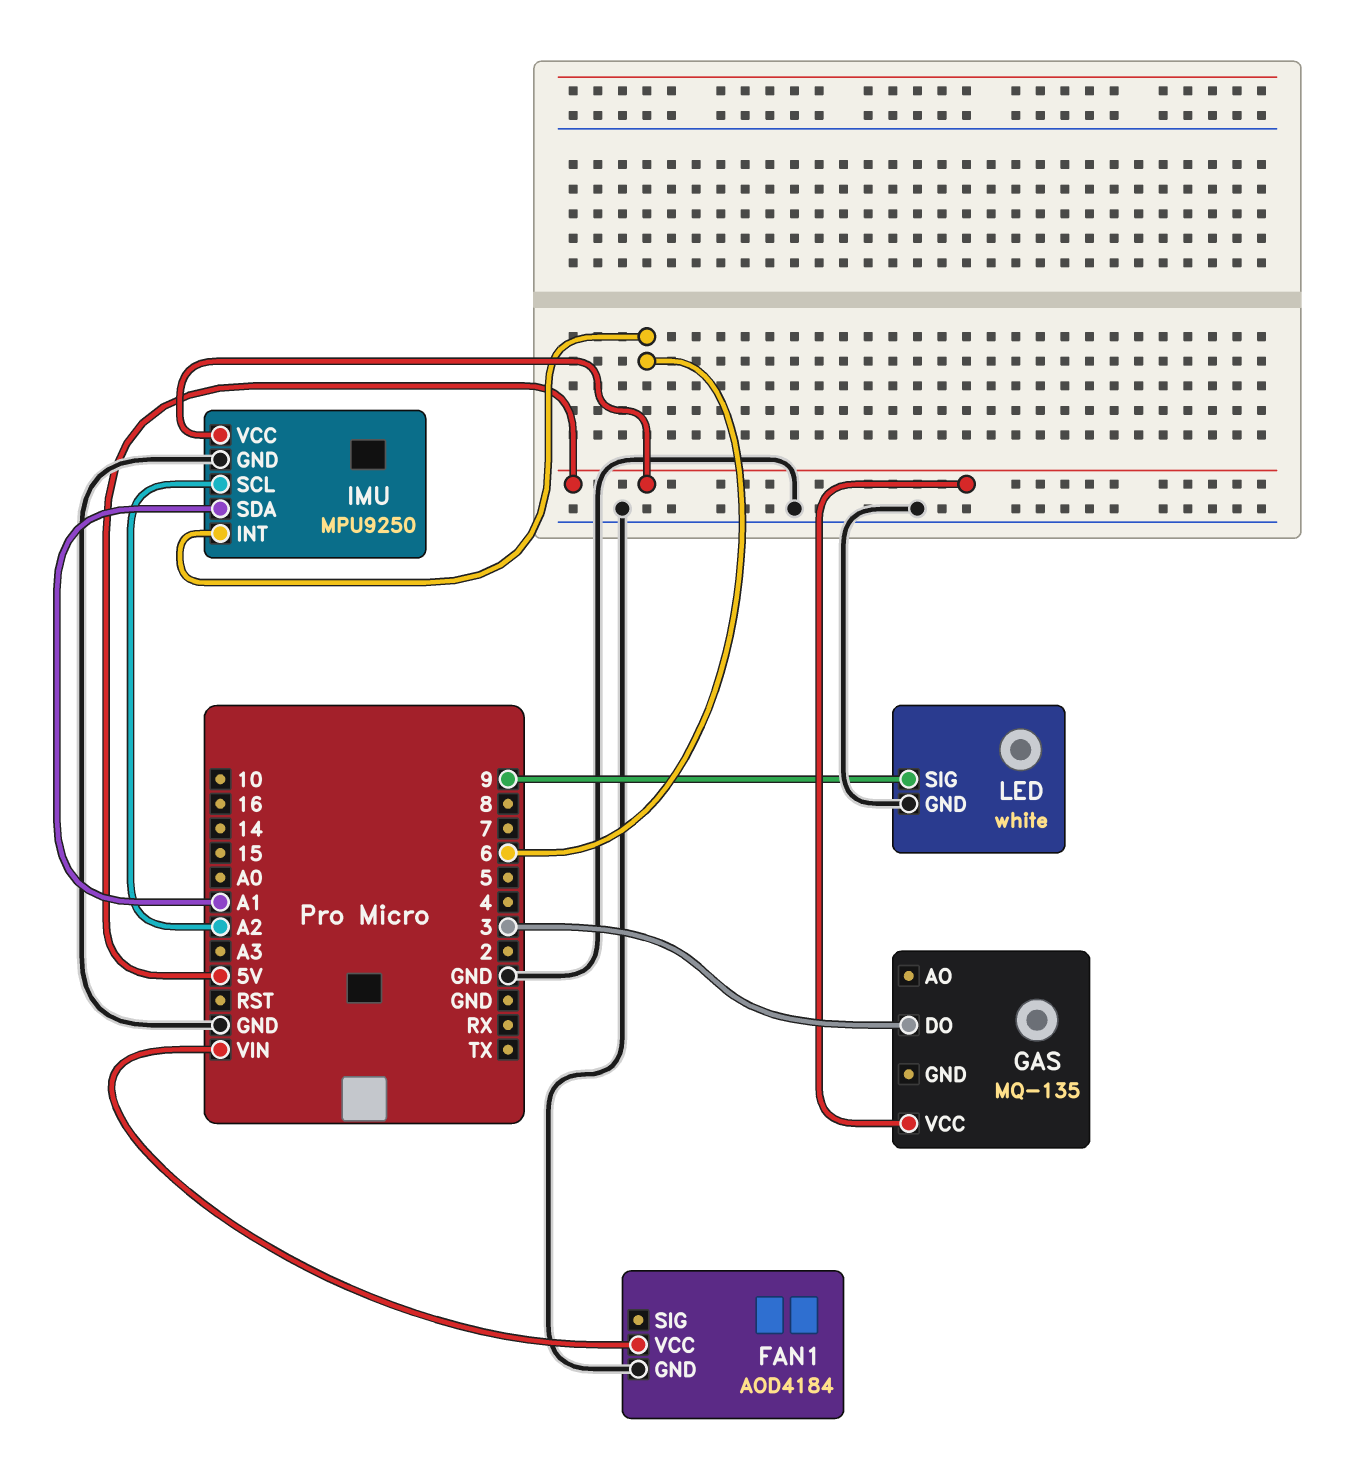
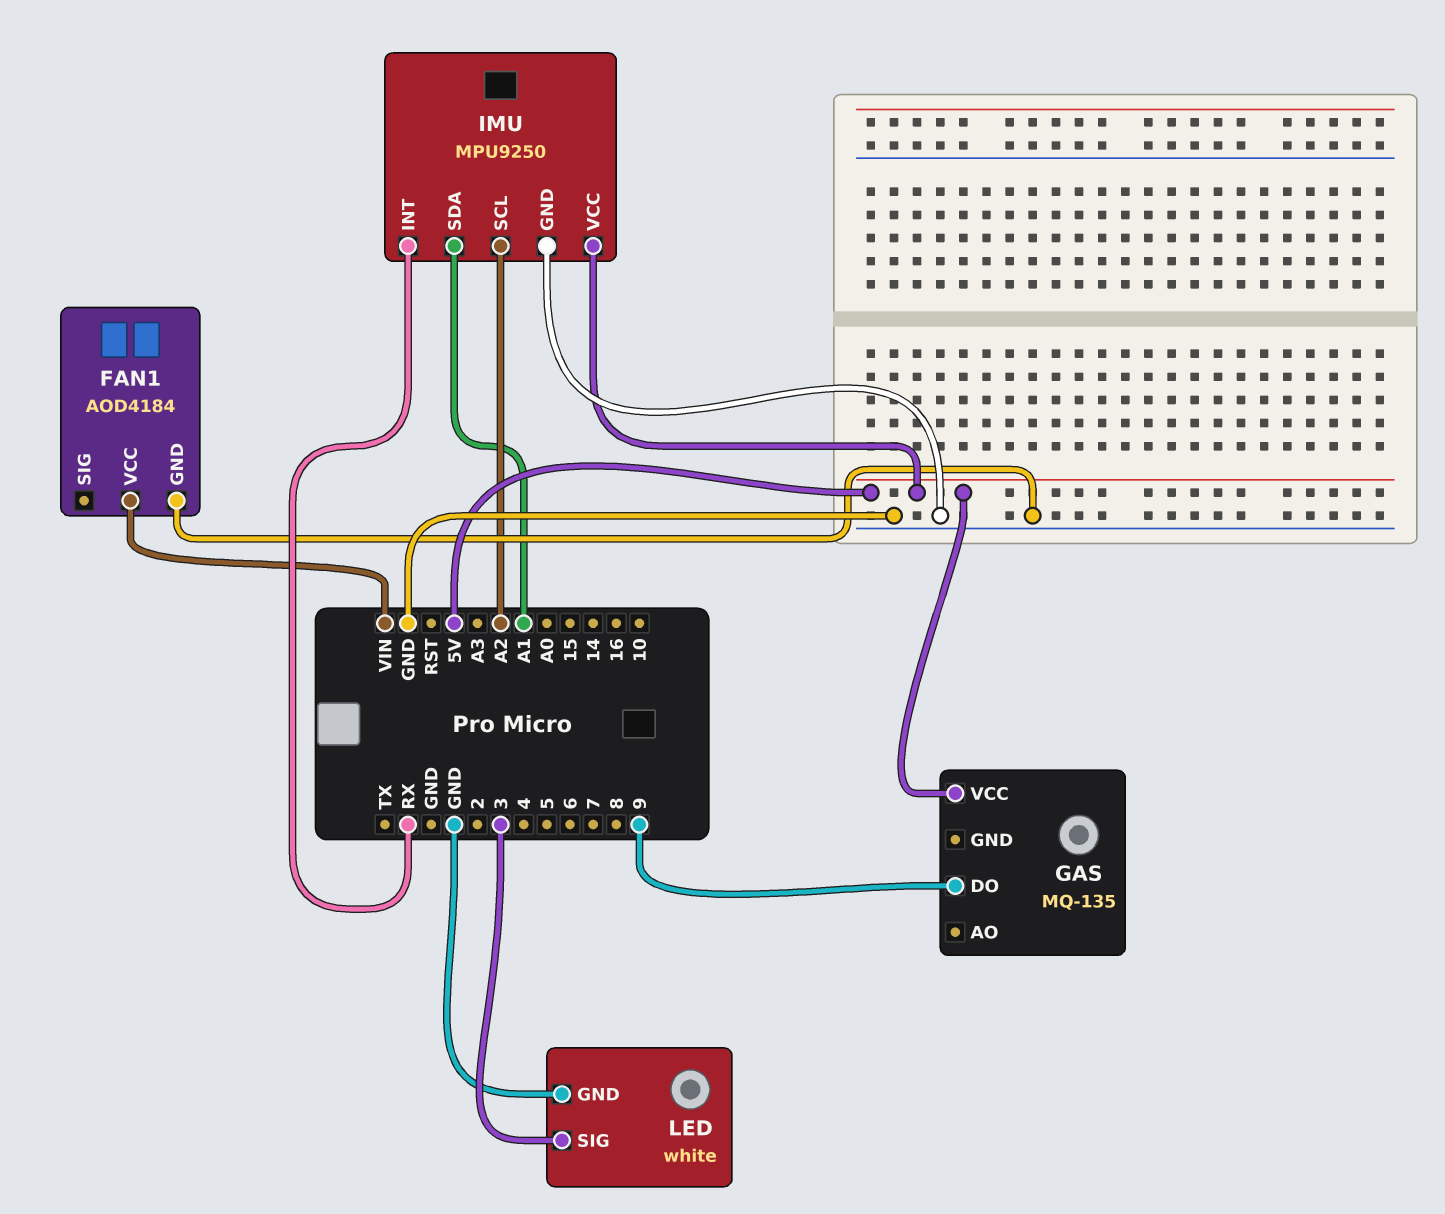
GAS pin DO: 3 -> 9
IMU pin INT: 6 -> RX
LED pin SIG: 9 -> 3

